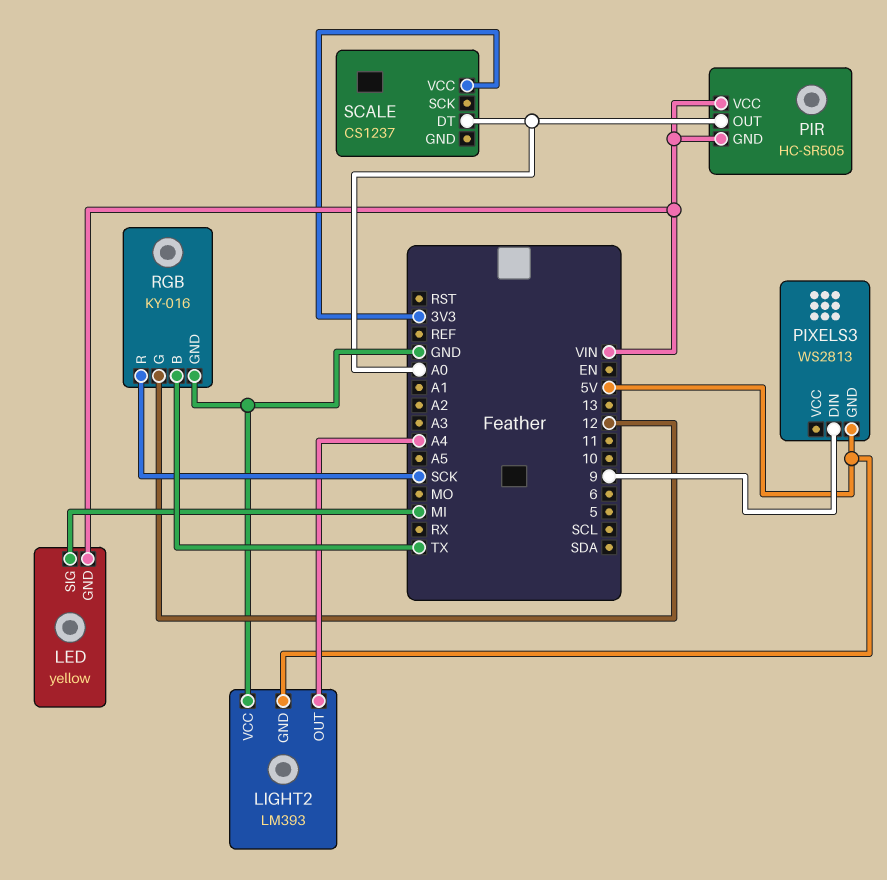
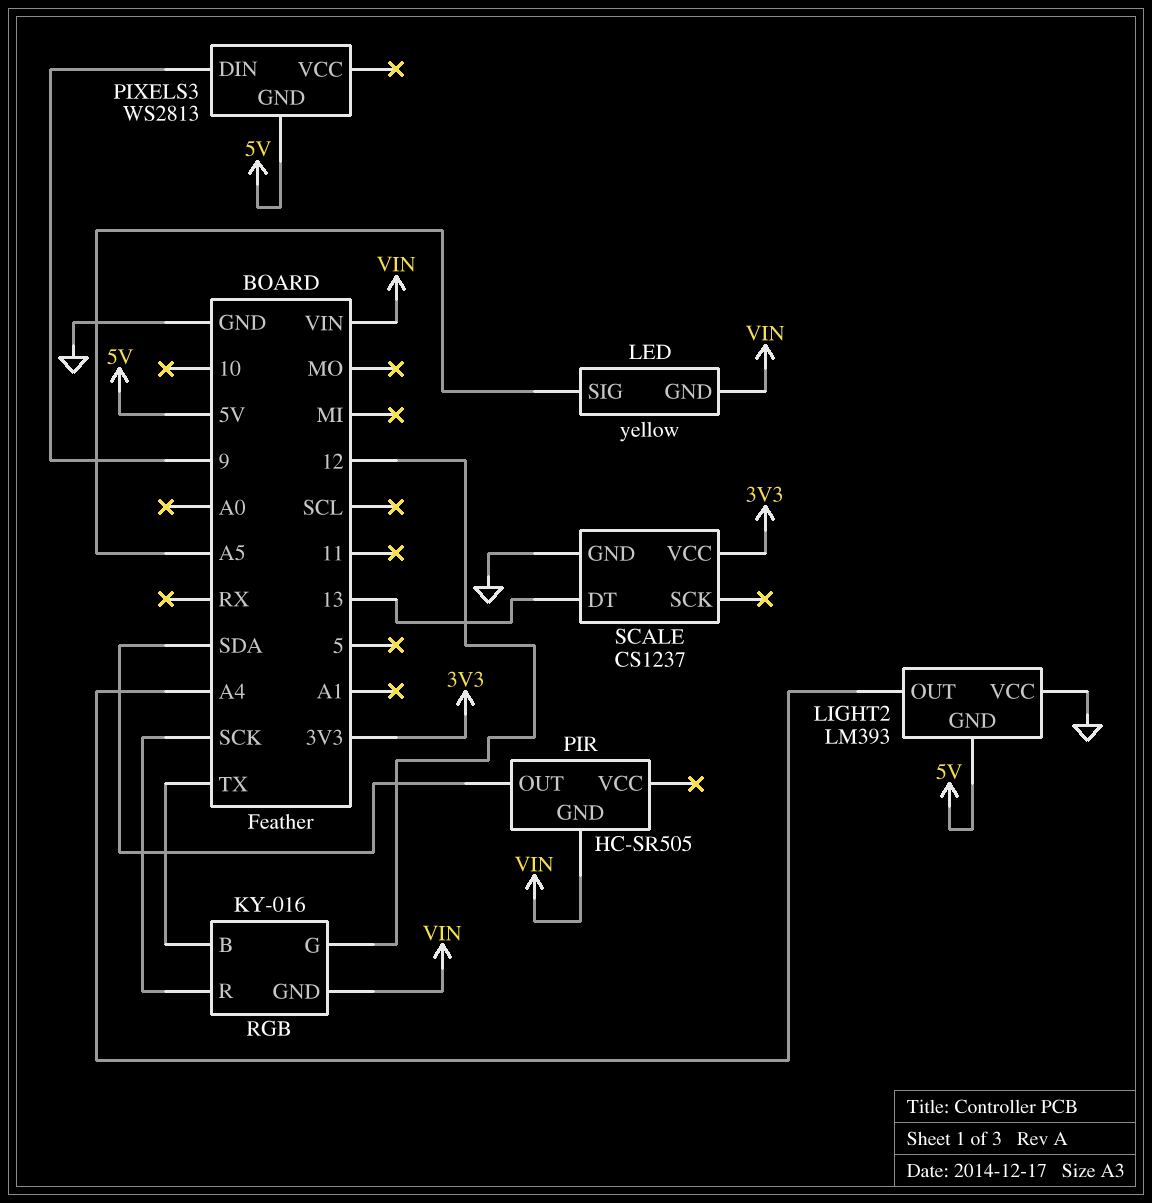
LED pin SIG: MI -> A5
PIR pin OUT: A0 -> SDA
PIR pin VCC: VIN -> none
RGB pin GND: GND -> VIN
SCALE pin DT: A0 -> 13
SCALE pin GND: none -> GND

